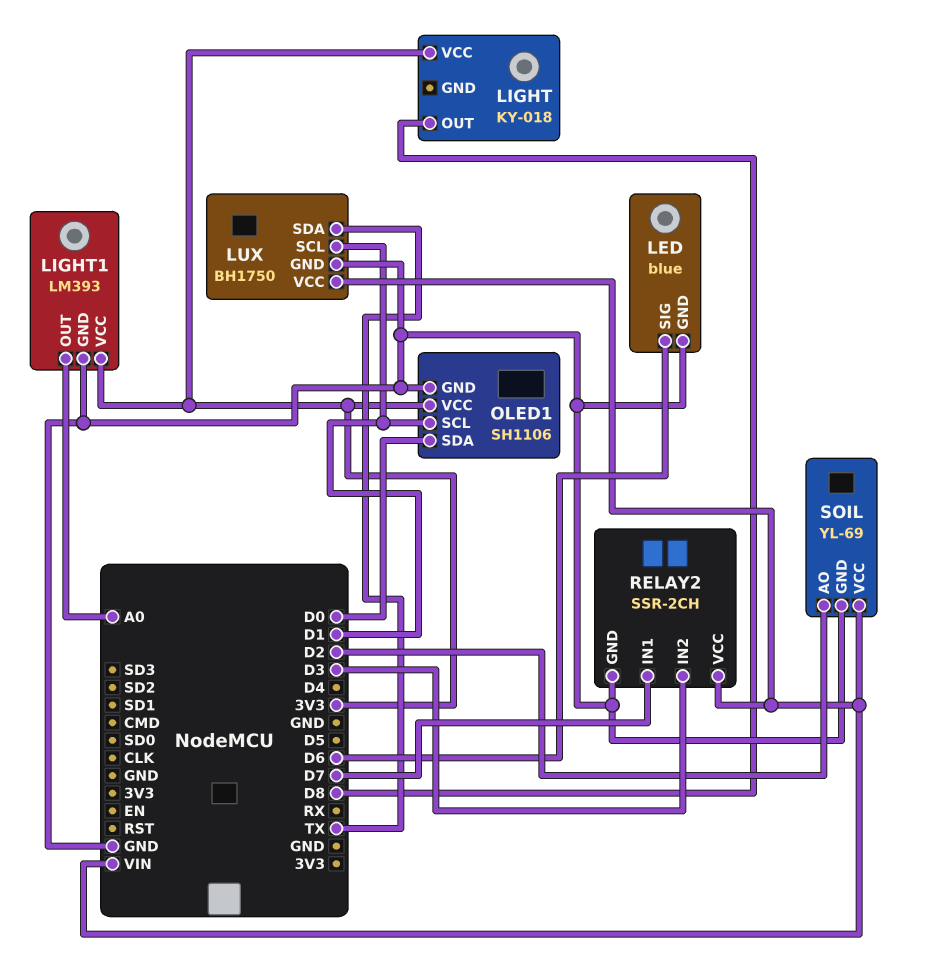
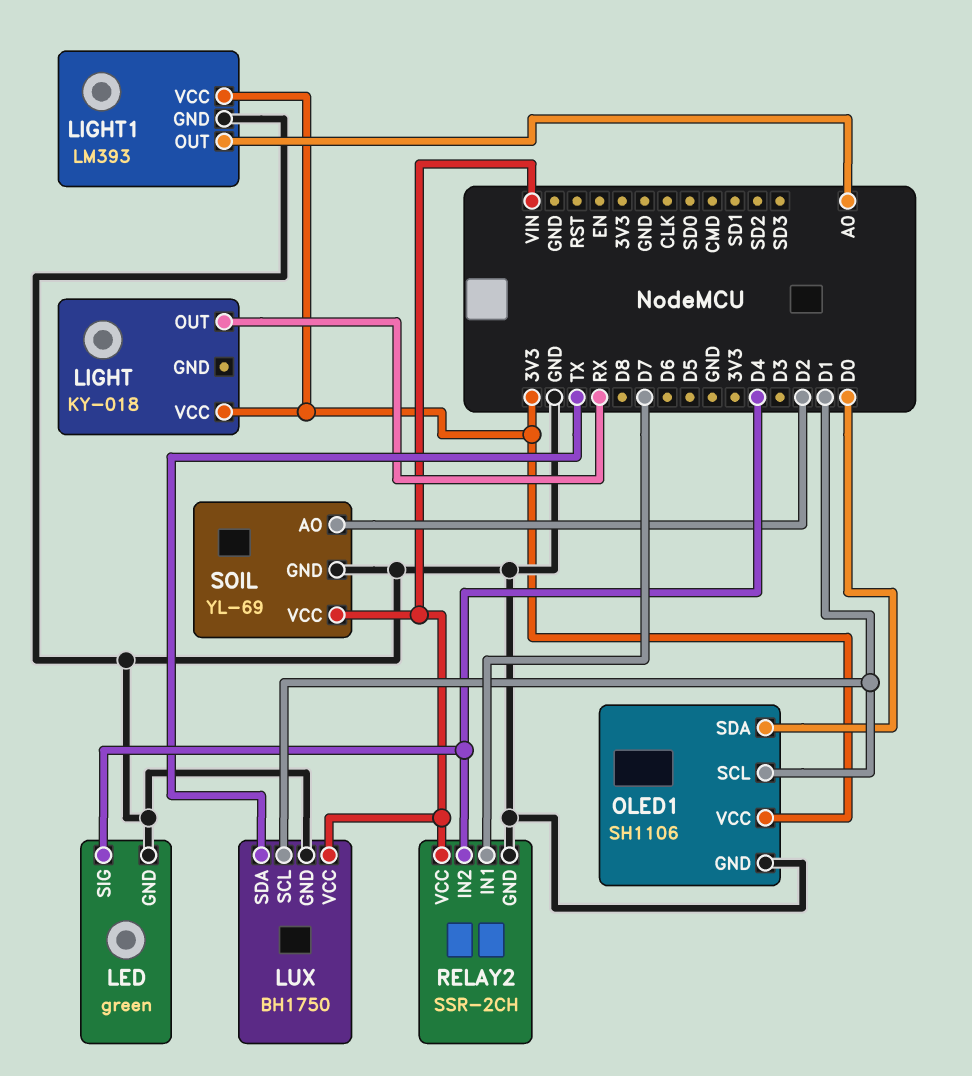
LED: blue -> green
LED pin SIG: D6 -> D4
LIGHT pin OUT: D8 -> RX
RELAY2 pin IN2: D3 -> D4

